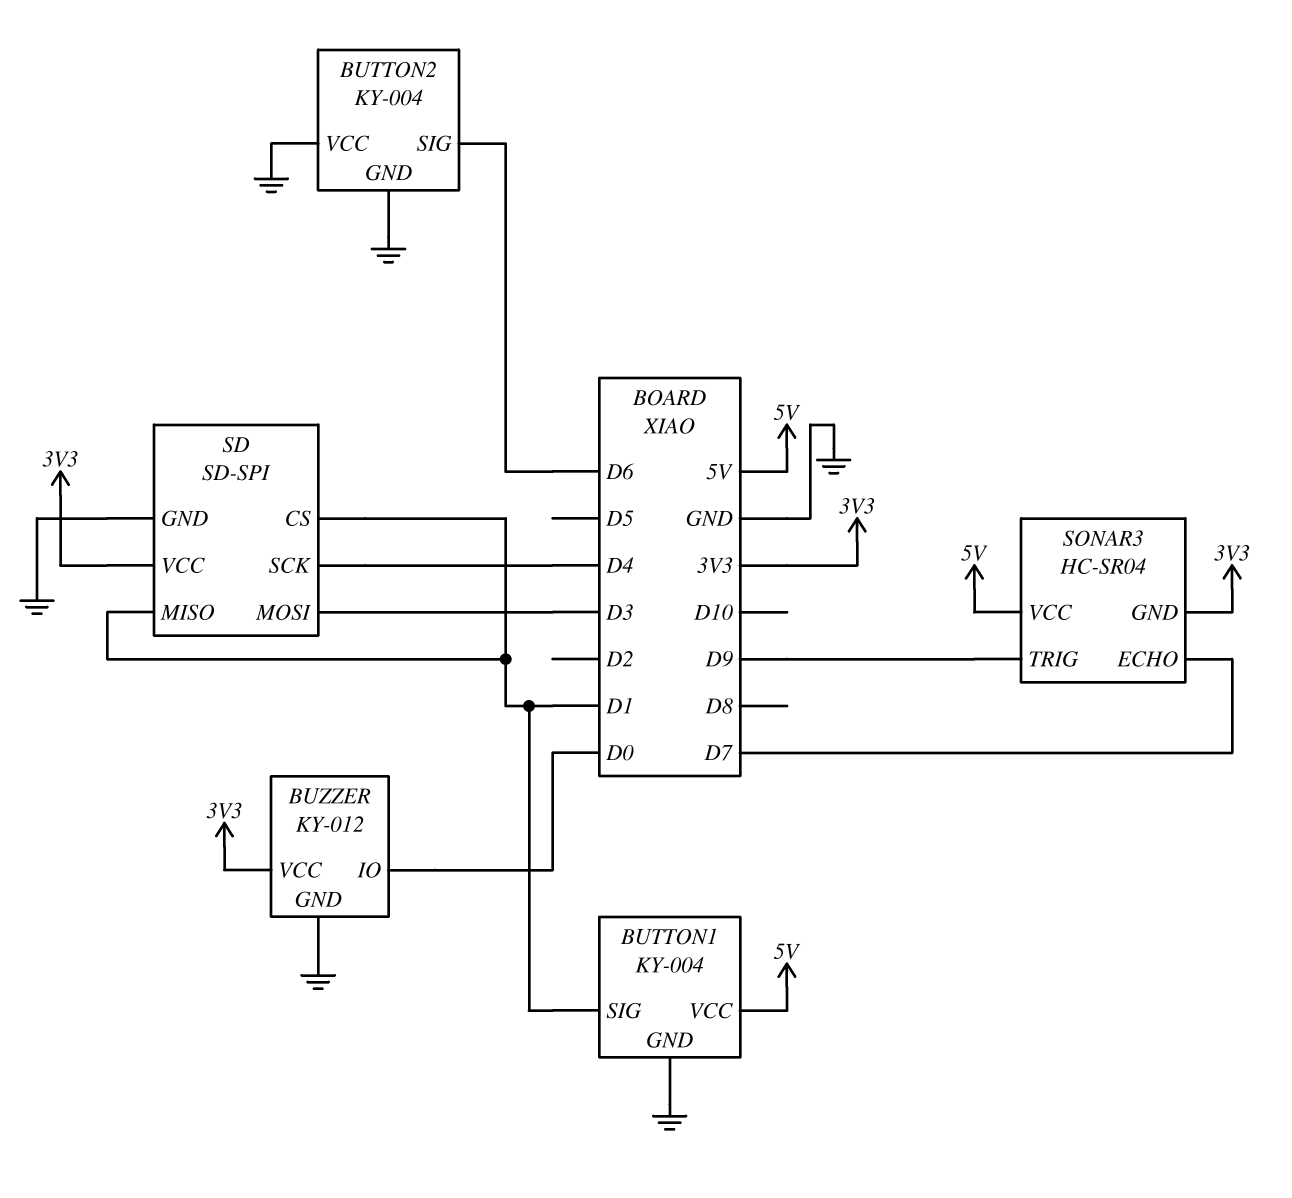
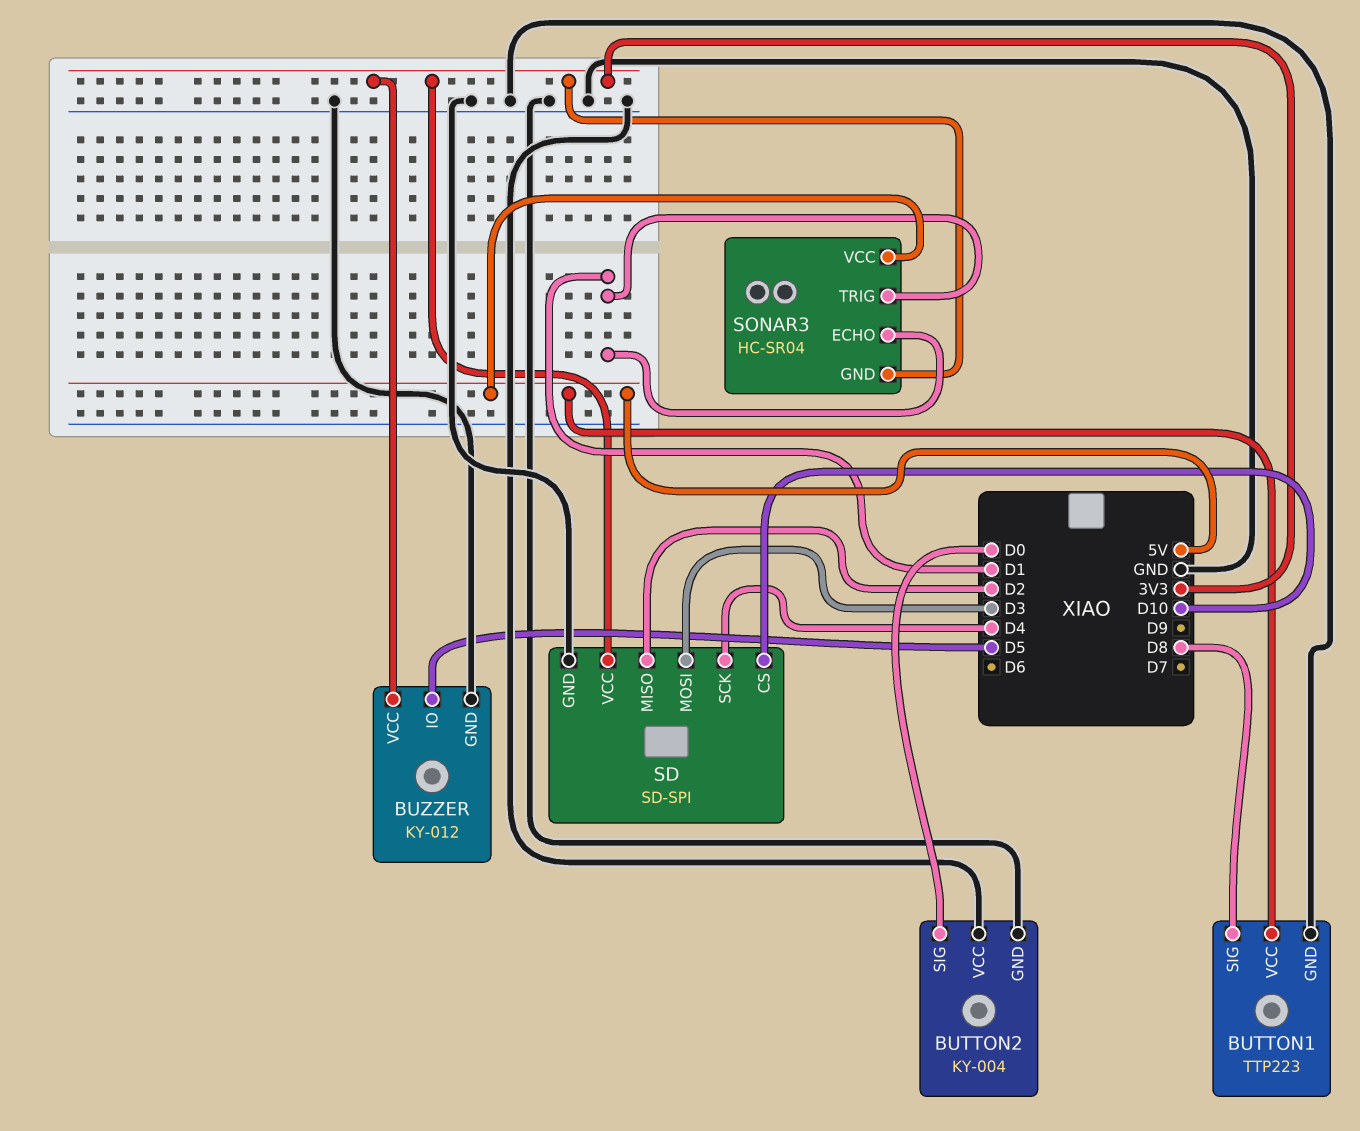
BUTTON1: KY-004 -> TTP223
BUTTON1 pin SIG: D1 -> D8
BUTTON2 pin SIG: D6 -> D0
BUZZER pin IO: D0 -> D5
SD pin CS: D1 -> D10
SD pin MISO: D1 -> D2
SONAR3 pin ECHO: D7 -> D1
SONAR3 pin TRIG: D9 -> D1

